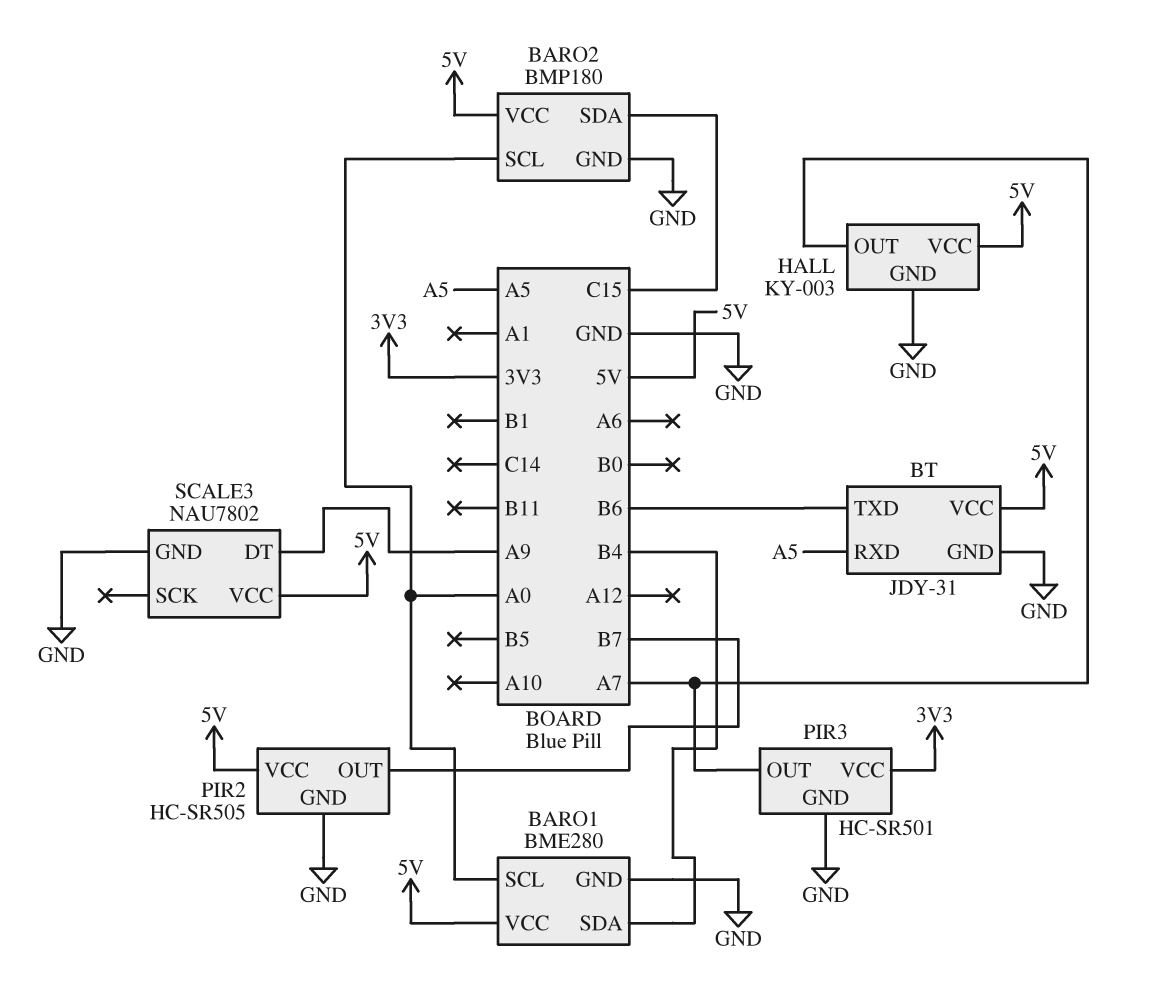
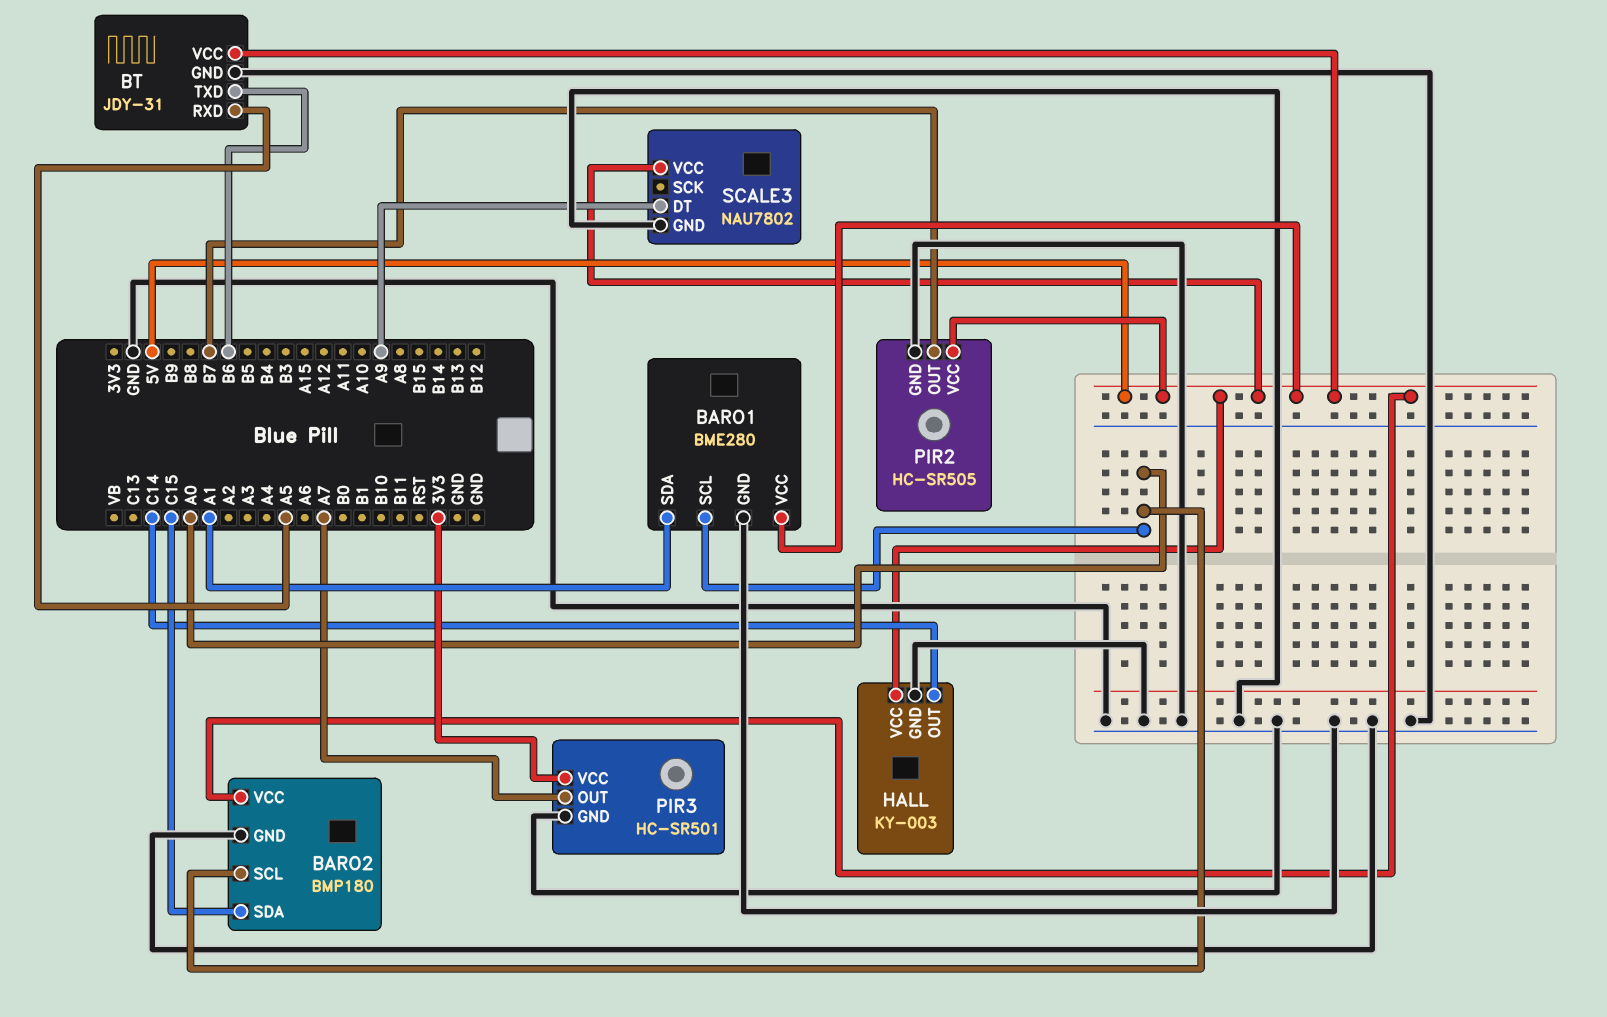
BARO1 pin SDA: B4 -> A1
HALL pin OUT: A7 -> C14

